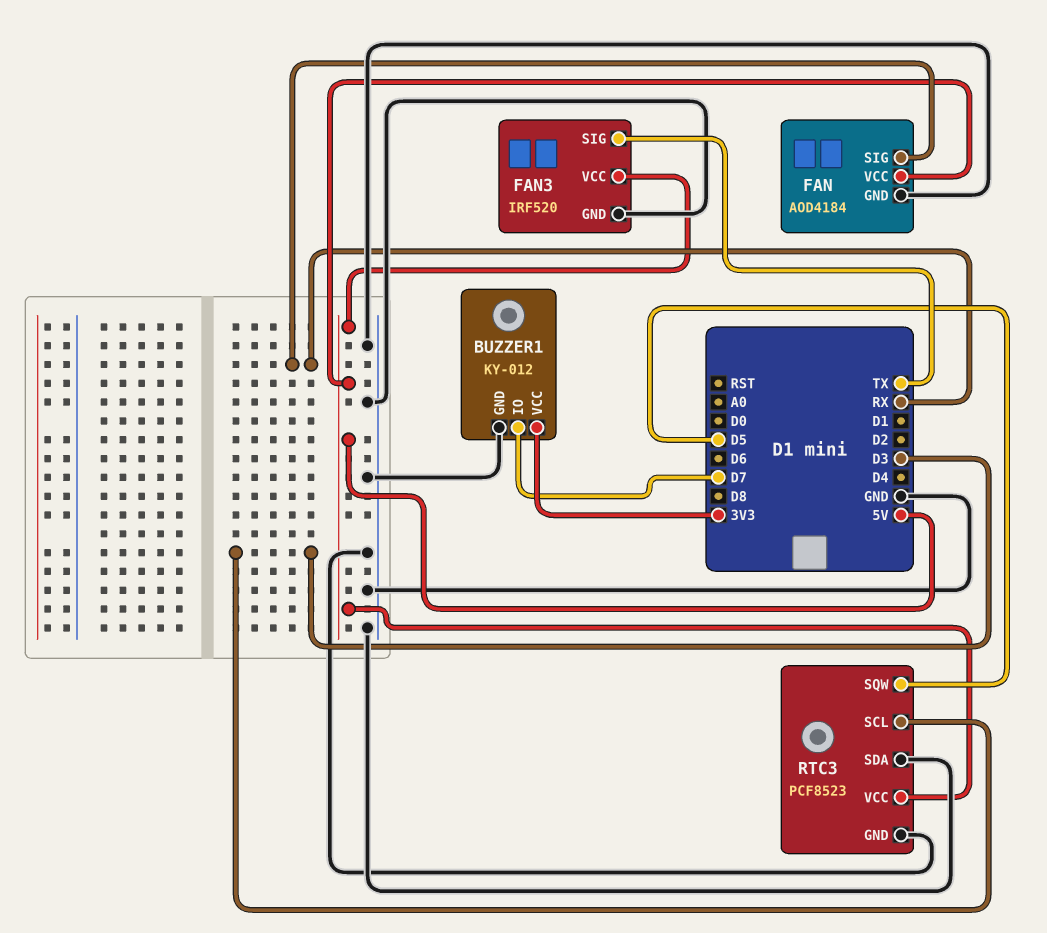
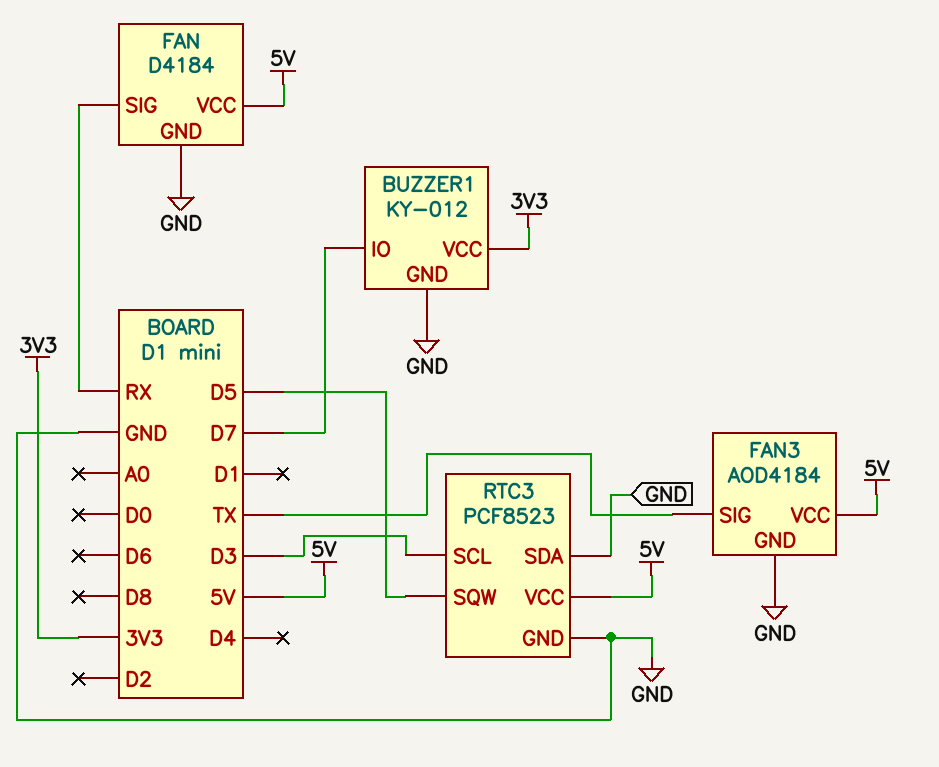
FAN: AOD4184 -> D4184
FAN3: IRF520 -> AOD4184

